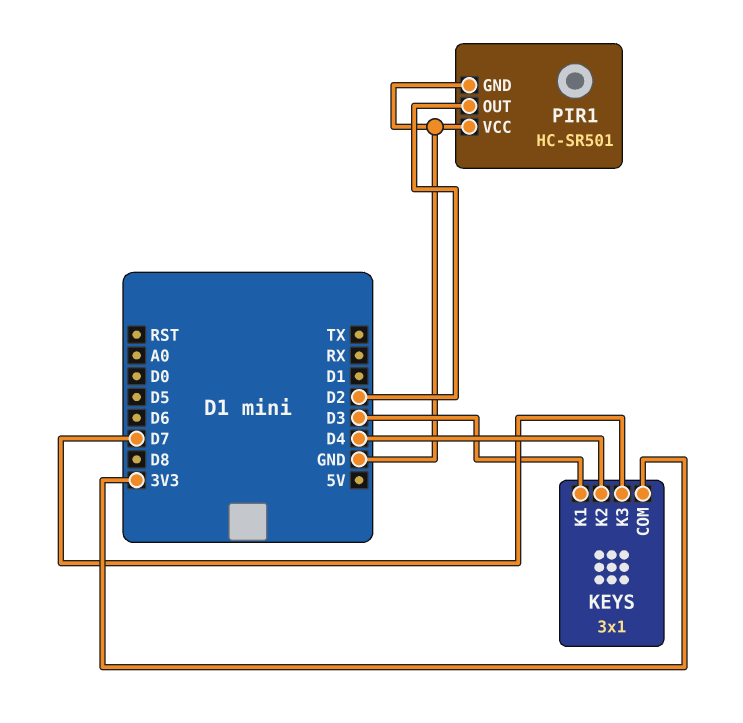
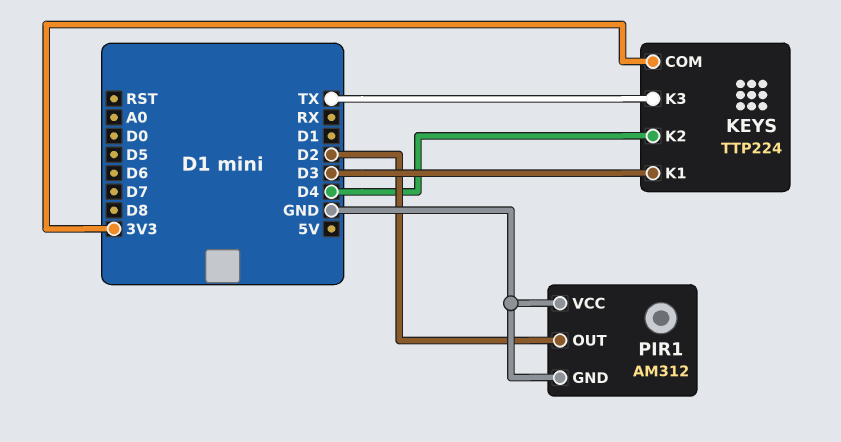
KEYS: 3x1 -> TTP224
KEYS pin K3: D7 -> TX
PIR1: HC-SR501 -> AM312

